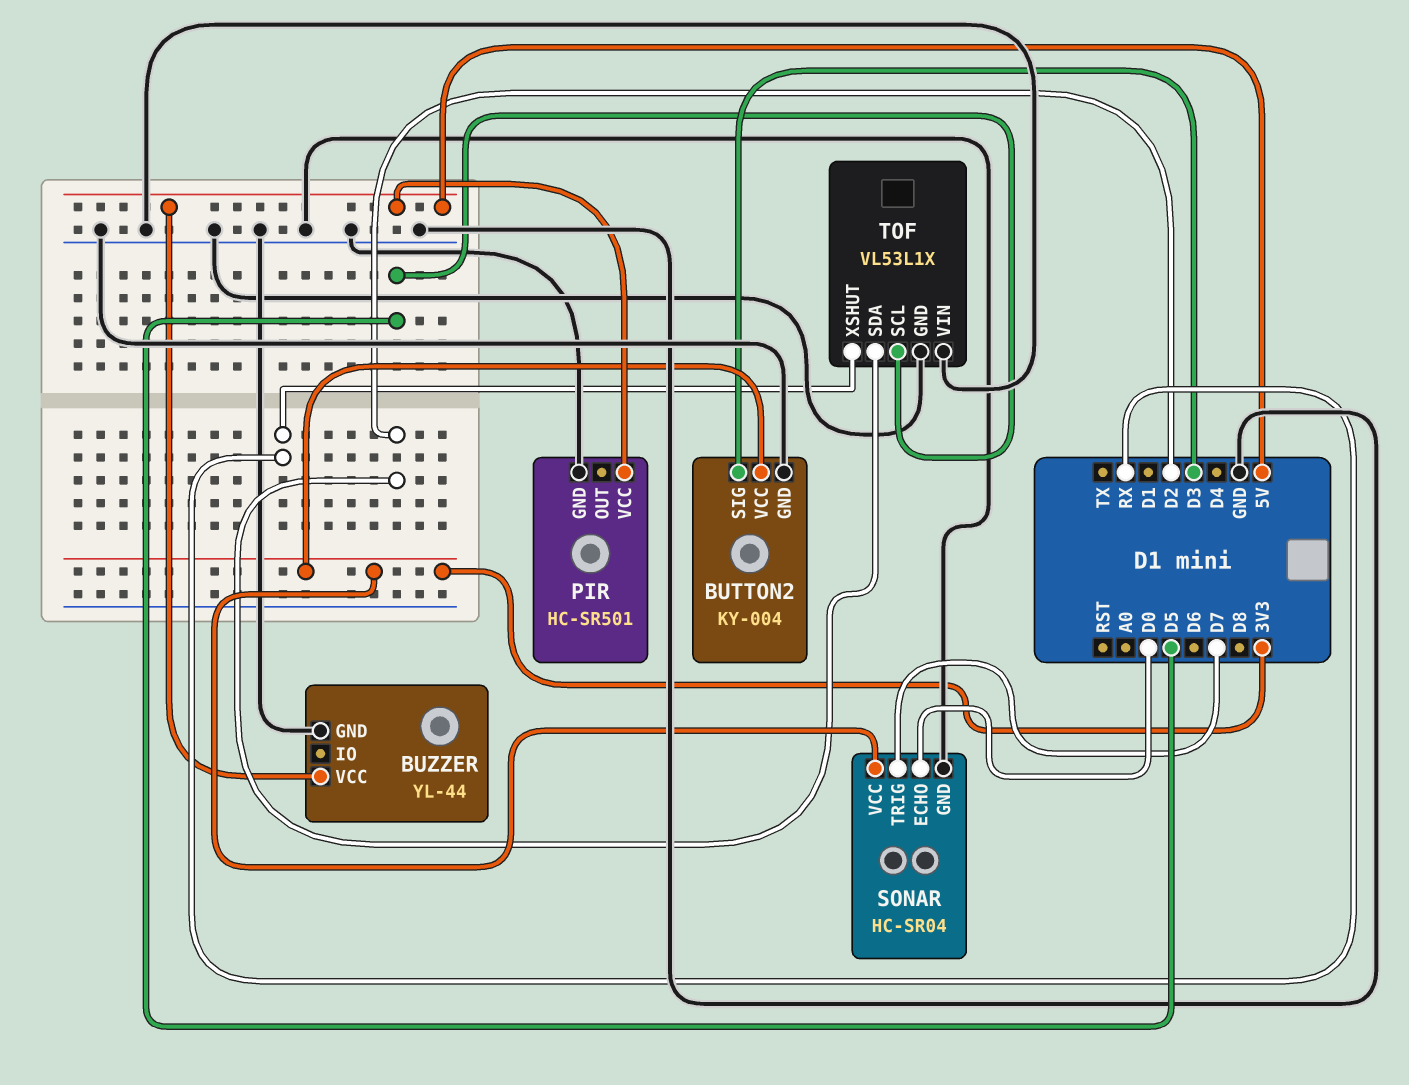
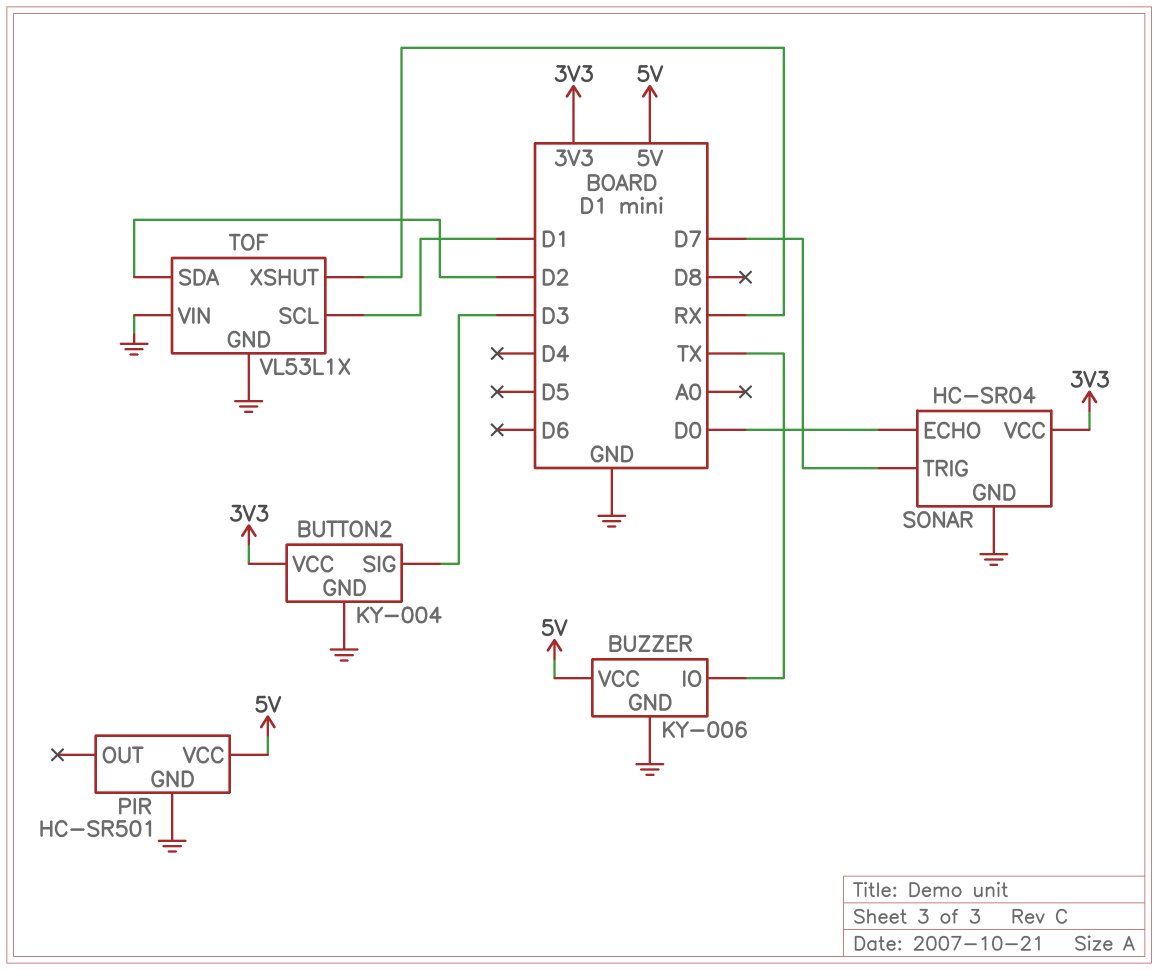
BUZZER: YL-44 -> KY-006
BUZZER pin IO: none -> TX
TOF pin SCL: D5 -> D1

